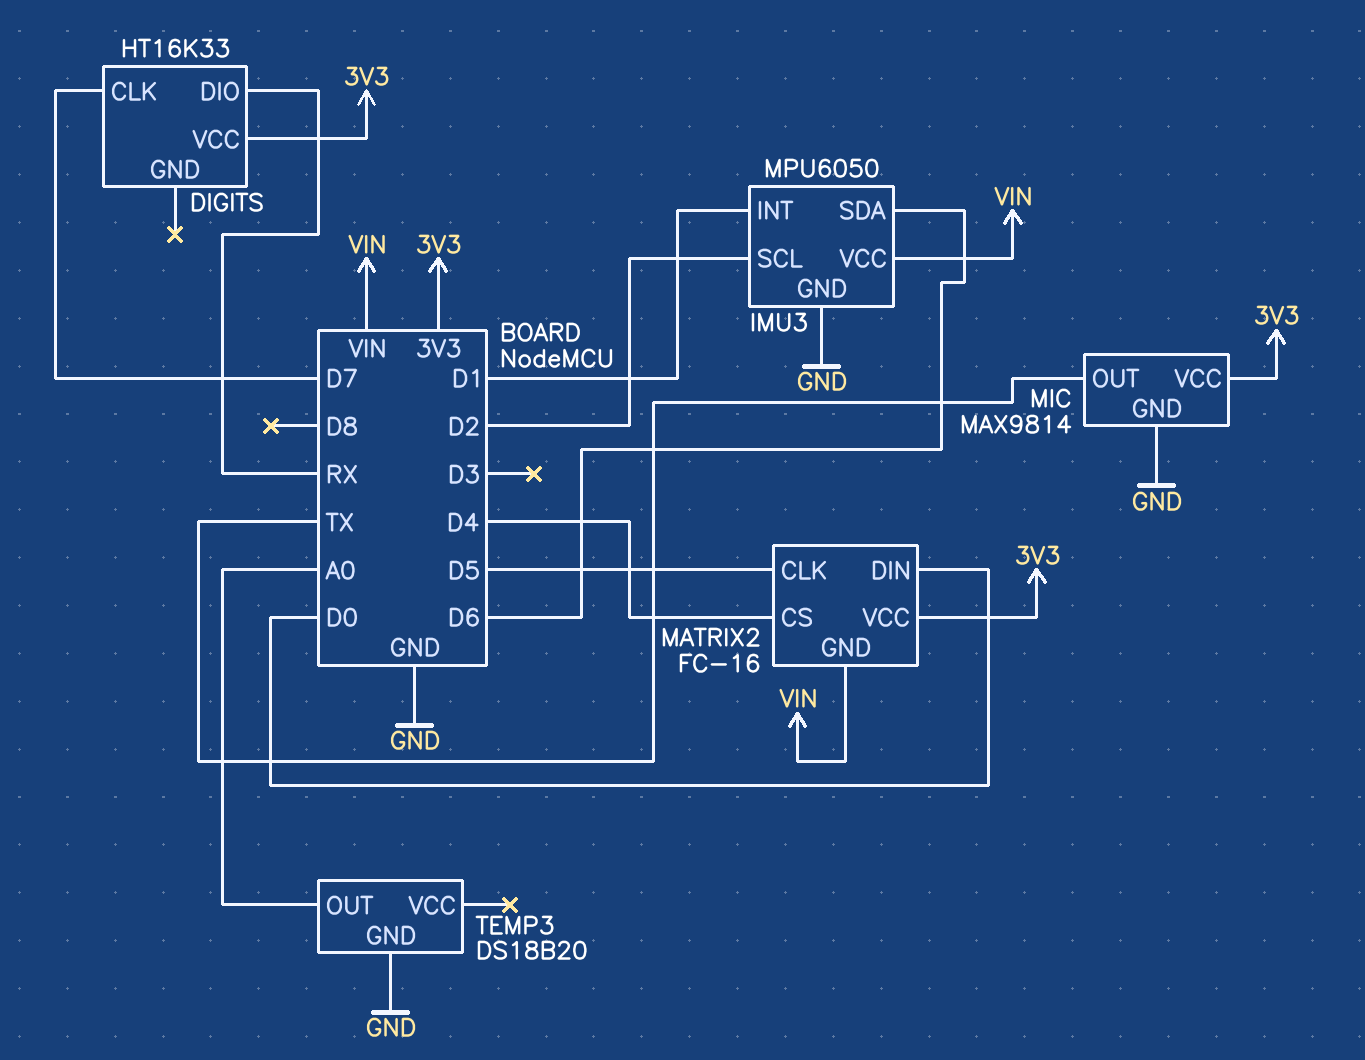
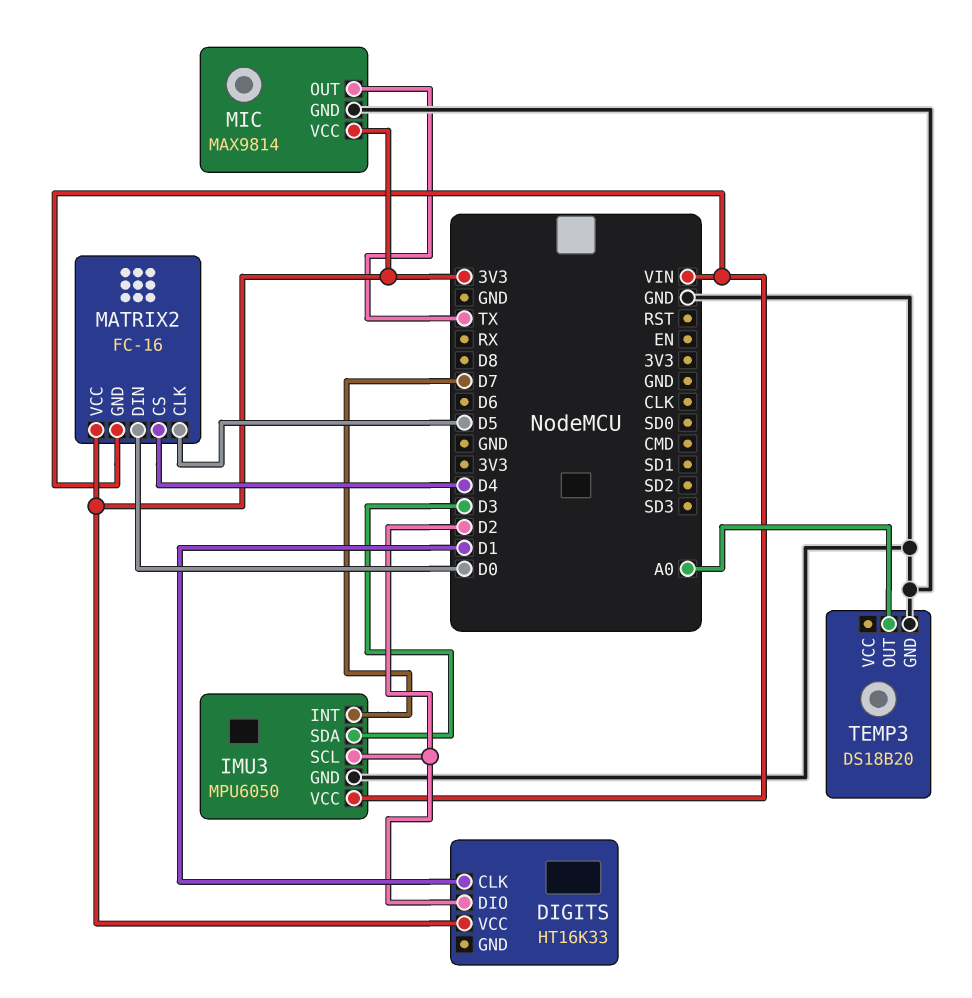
DIGITS pin CLK: D7 -> D1
DIGITS pin DIO: RX -> D2
IMU3 pin INT: D1 -> D7
IMU3 pin SDA: D6 -> D3

